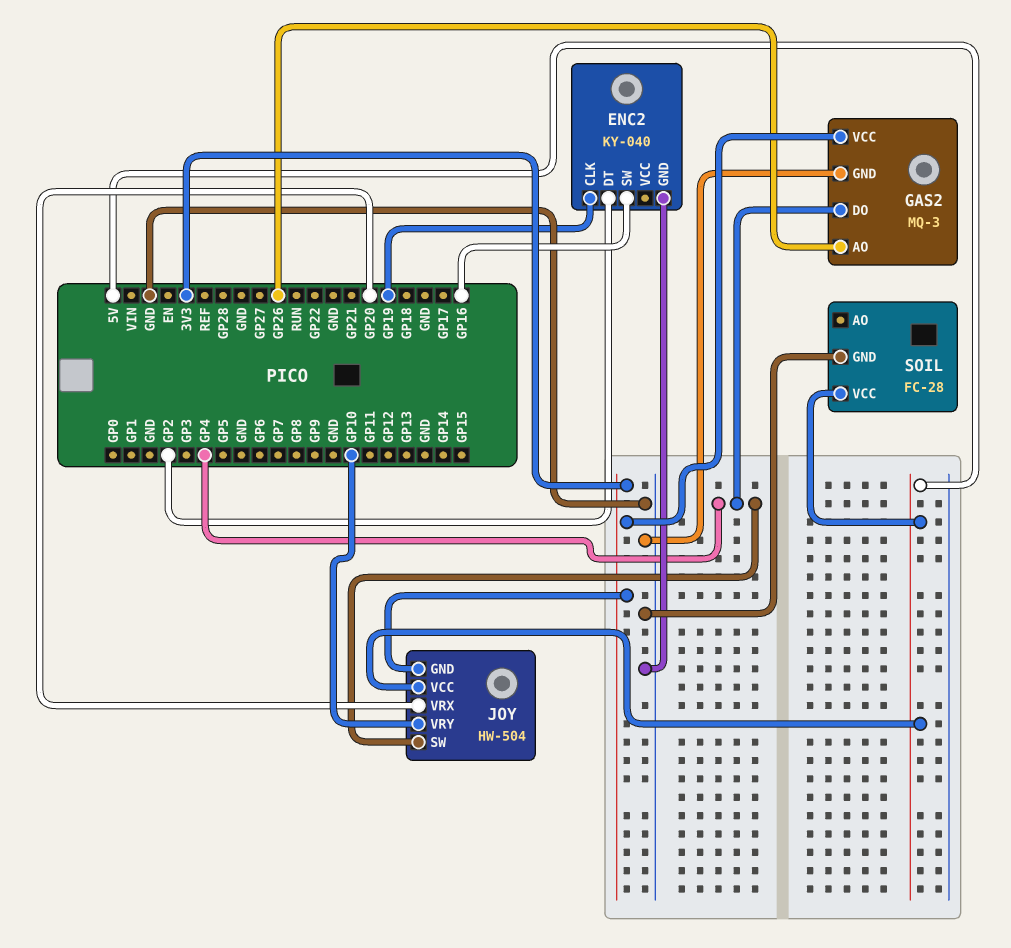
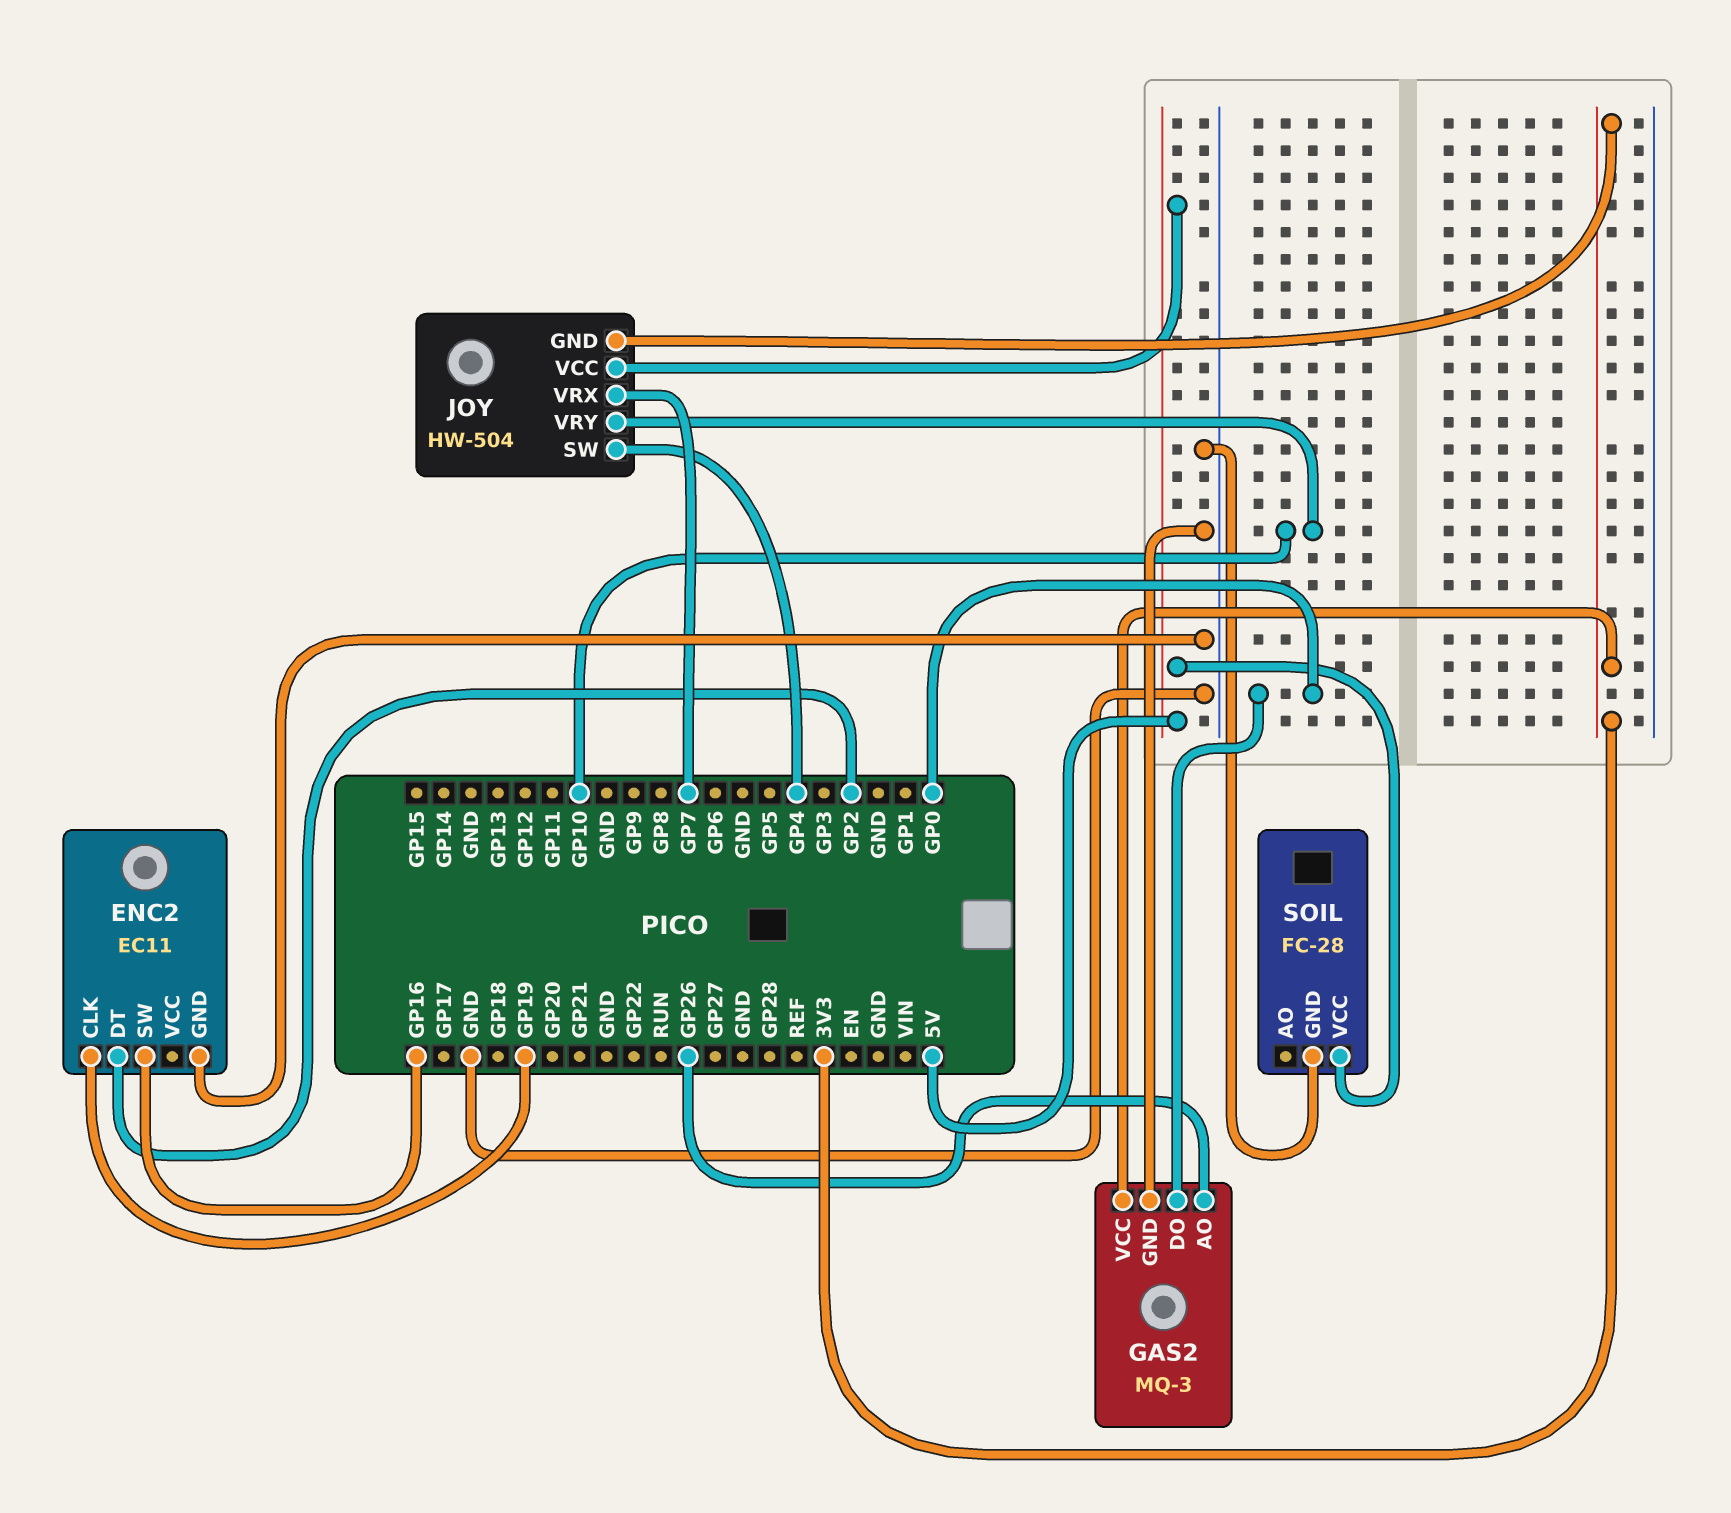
ENC2: KY-040 -> EC11
GAS2 pin DO: GP4 -> GP0
JOY pin VRX: GP20 -> GP7

